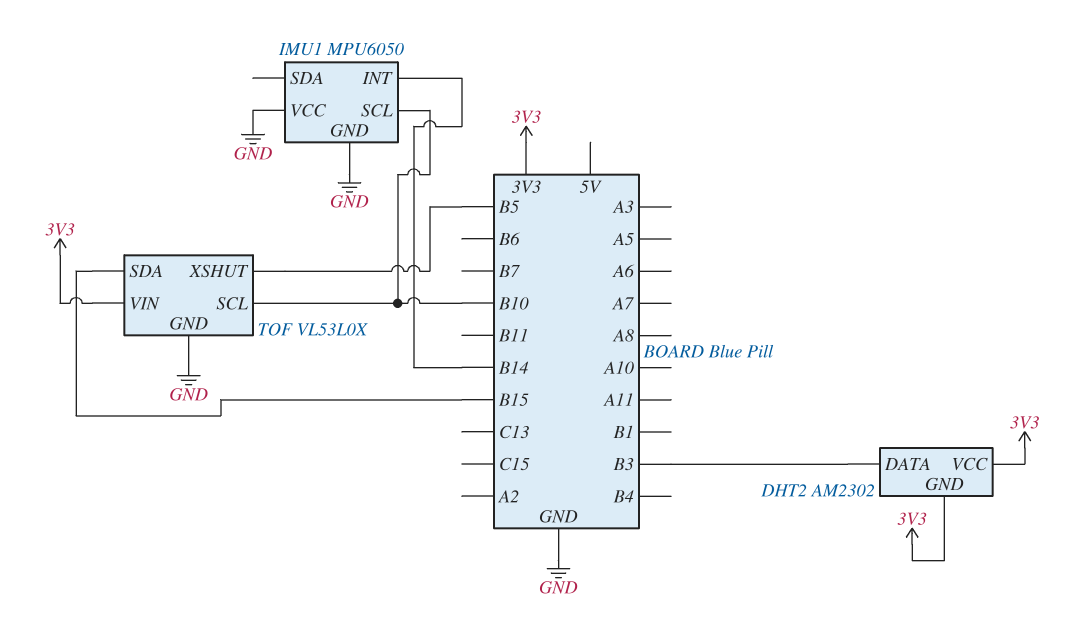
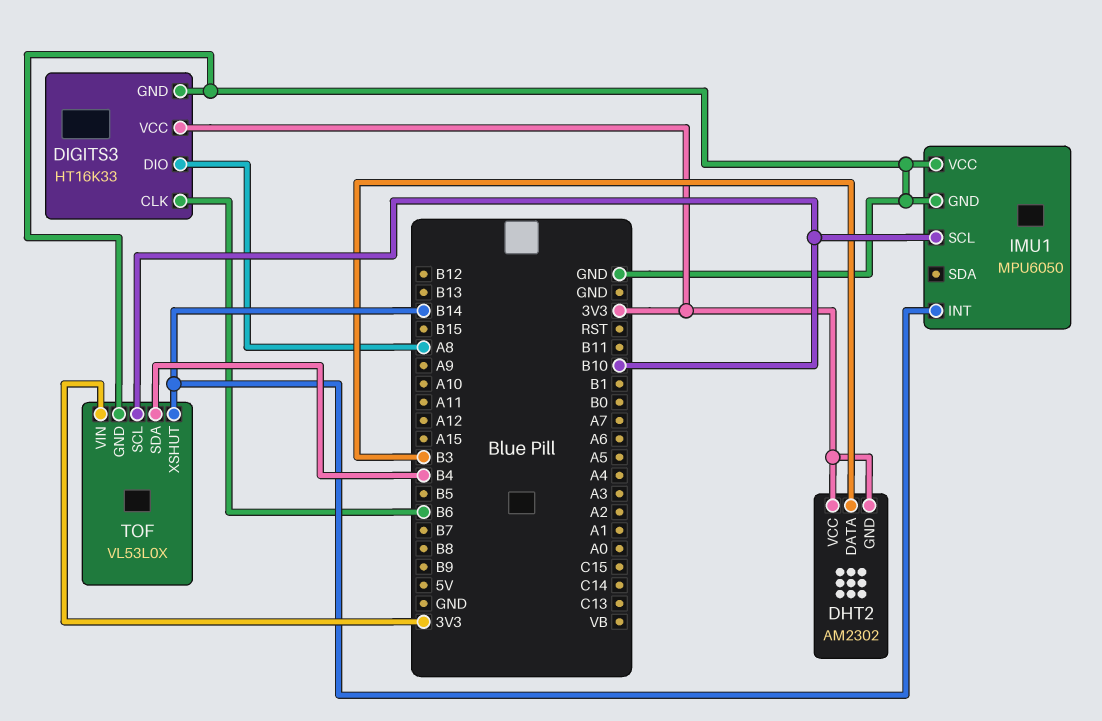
DIGITS3: none -> HT16K33
DIGITS3 pin CLK: none -> B6
DIGITS3 pin DIO: none -> A8
DIGITS3 pin GND: none -> GND
DIGITS3 pin VCC: none -> 3V3
TOF pin SDA: B15 -> B4
TOF pin XSHUT: B5 -> B14

